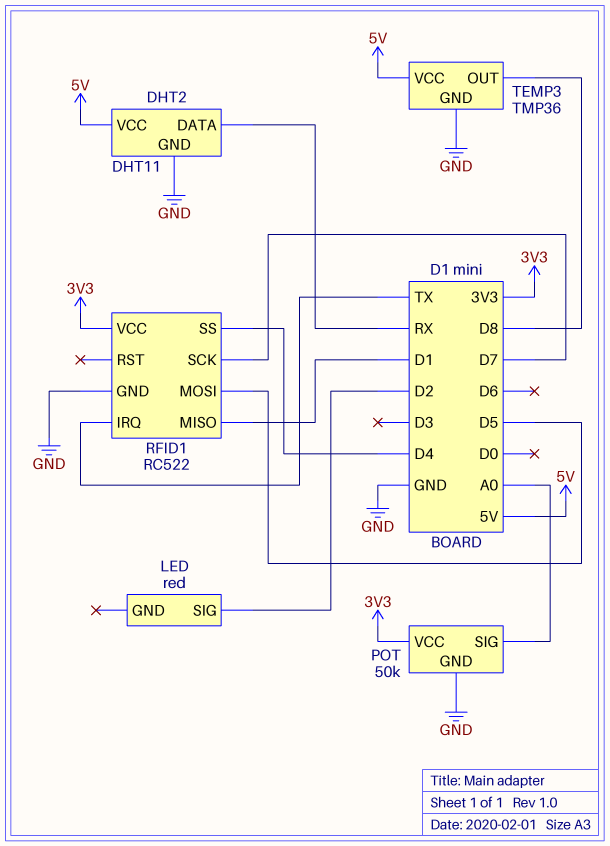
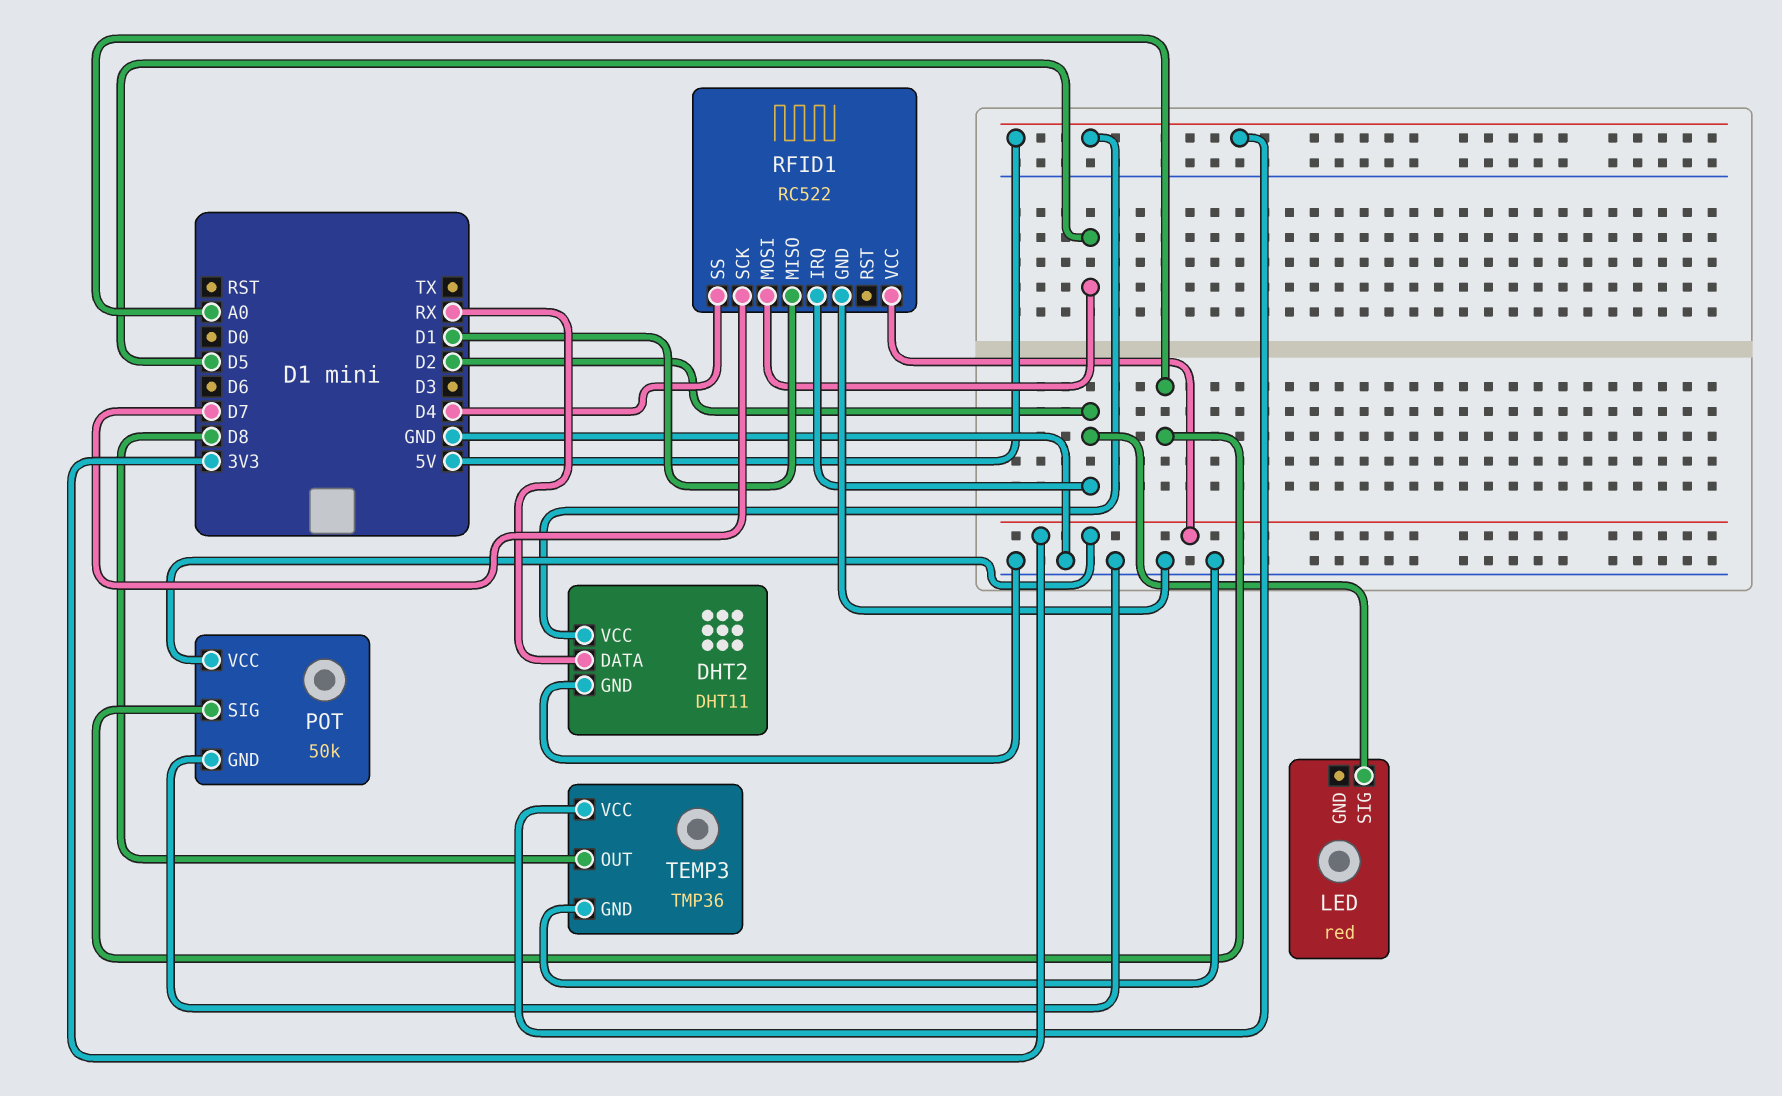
RFID1 pin IRQ: TX -> D2

